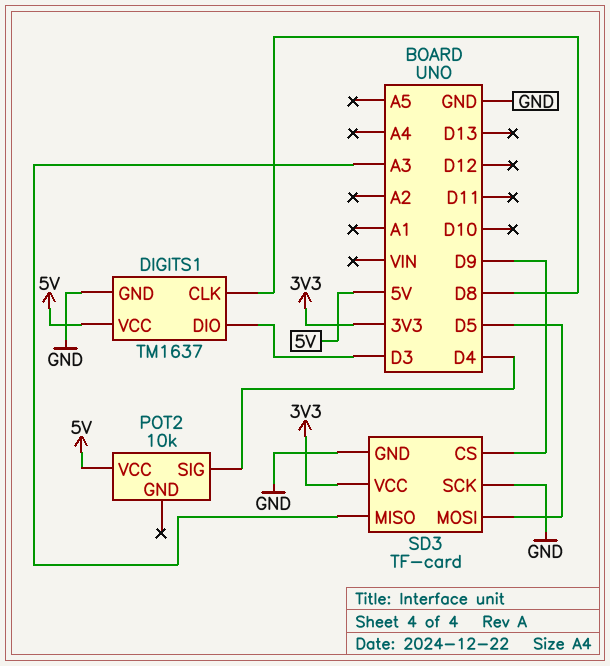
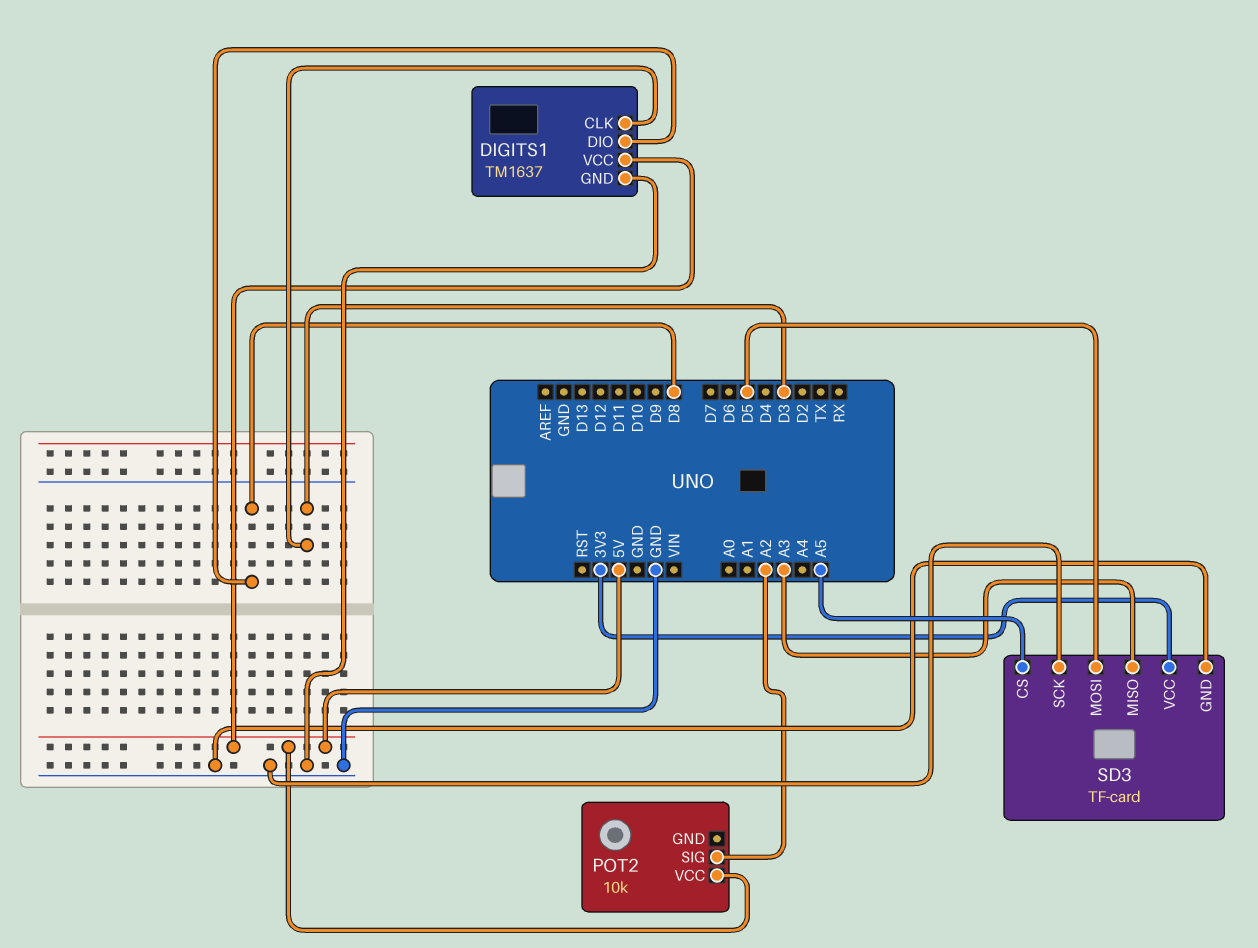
DIGITS1 pin CLK: D8 -> D3
DIGITS1 pin DIO: D3 -> D8
POT2 pin SIG: D4 -> A2
SD3 pin CS: D9 -> A5

